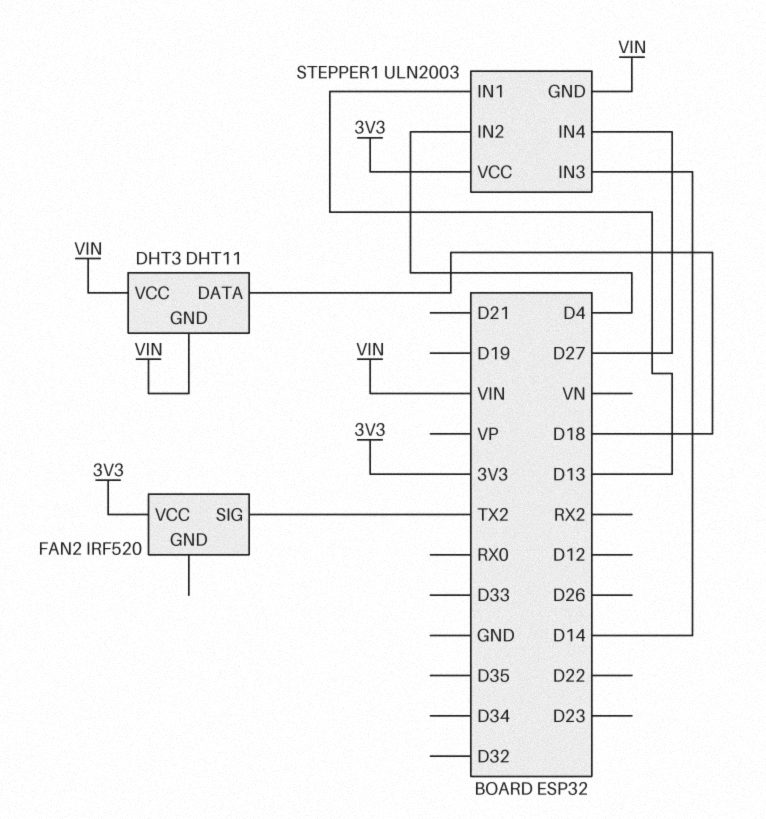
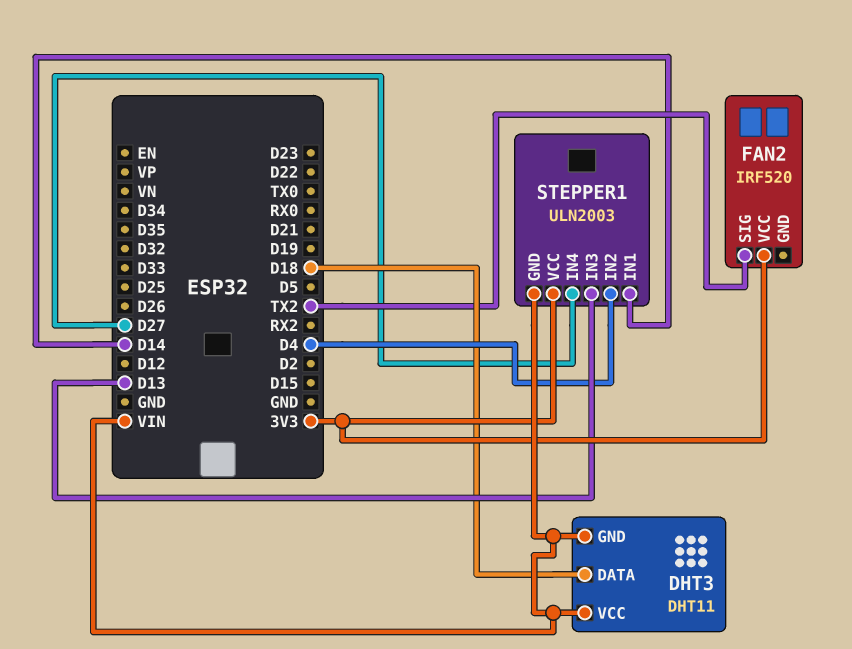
STEPPER1 pin IN1: D13 -> D14
STEPPER1 pin IN3: D14 -> D13

